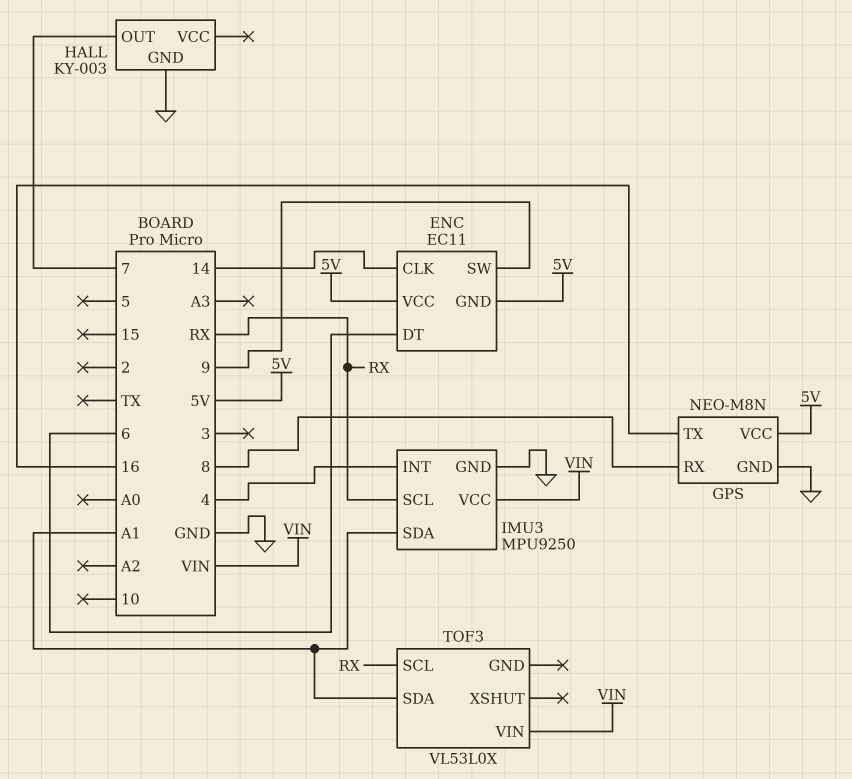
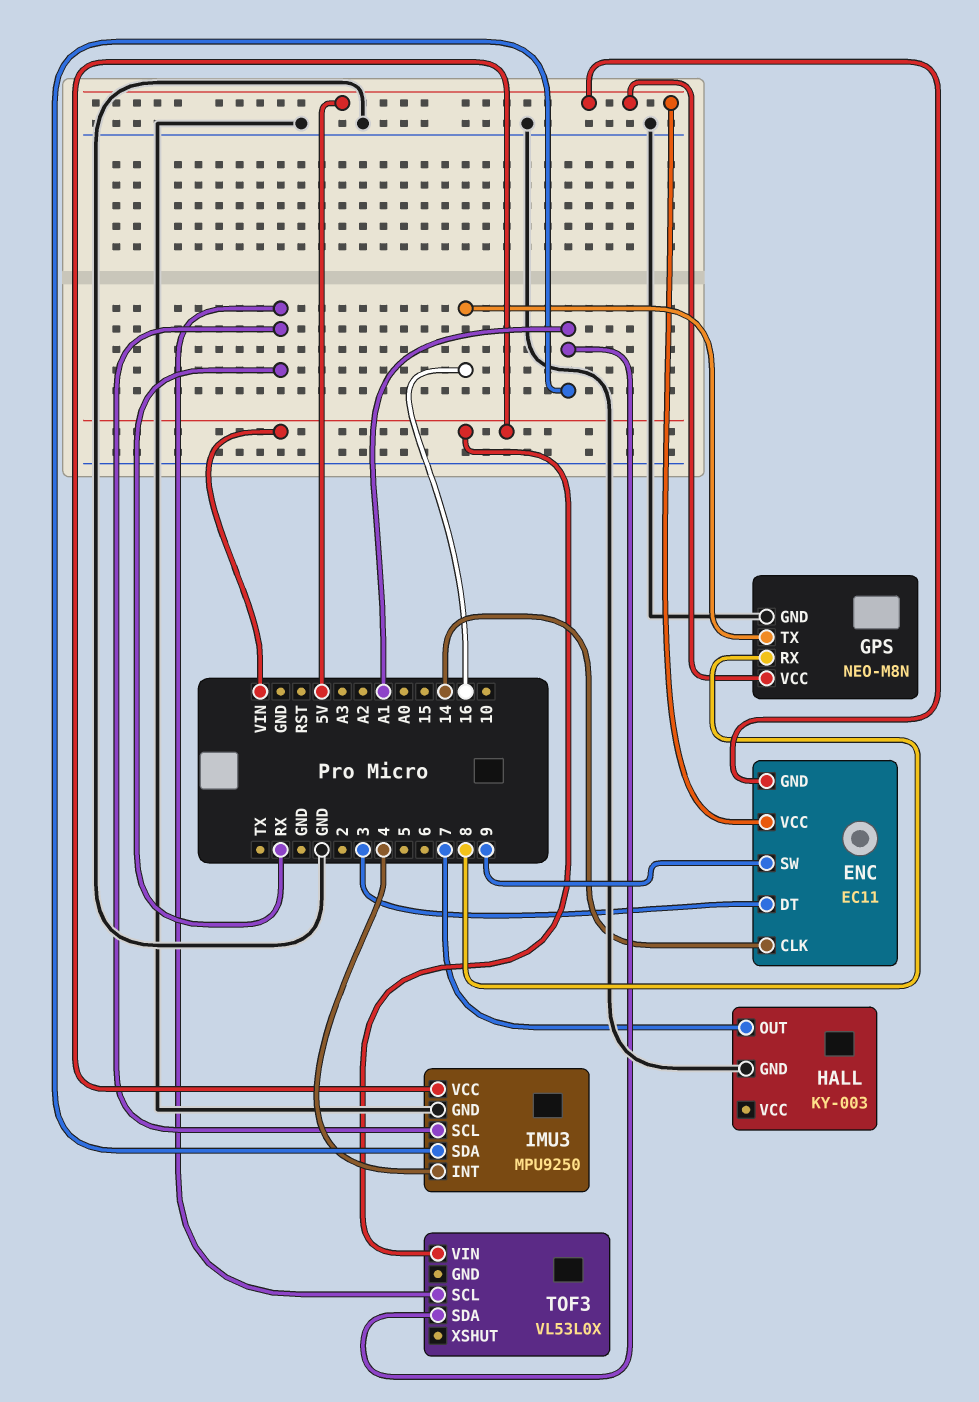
ENC pin DT: 6 -> 3

